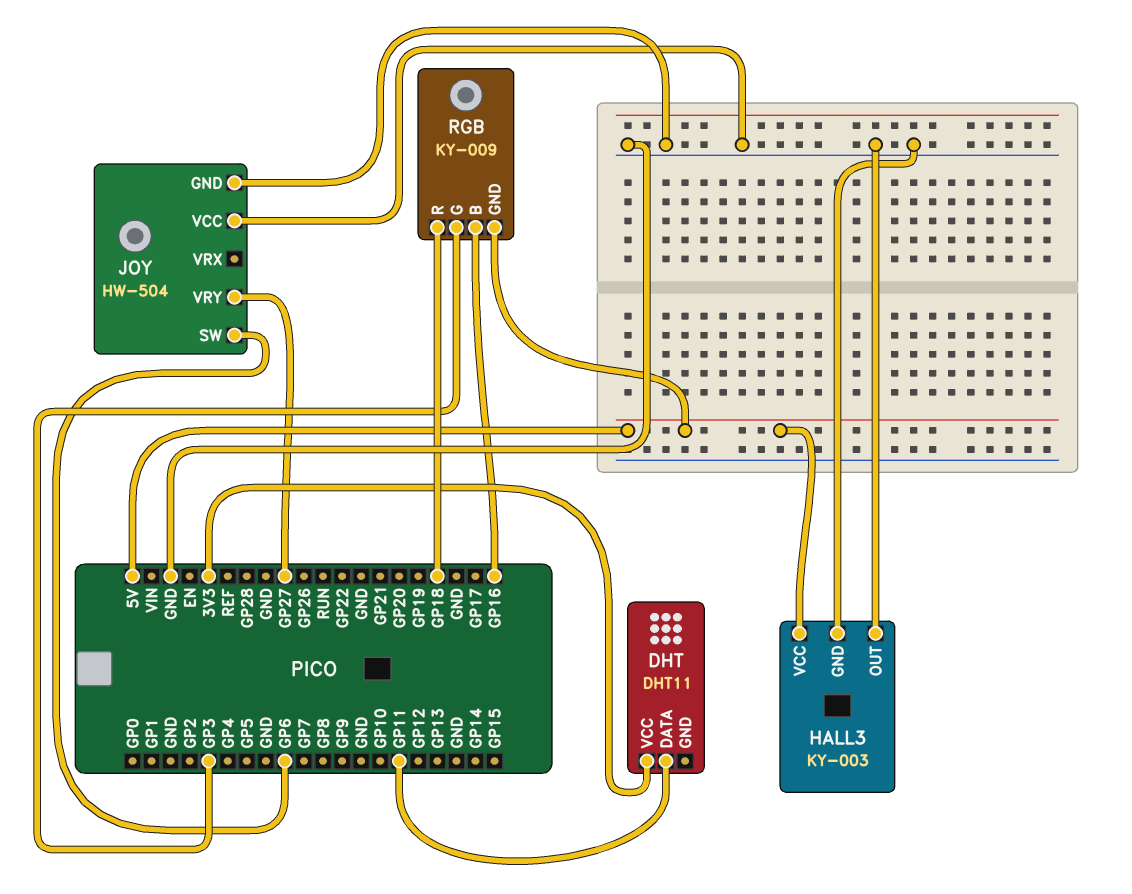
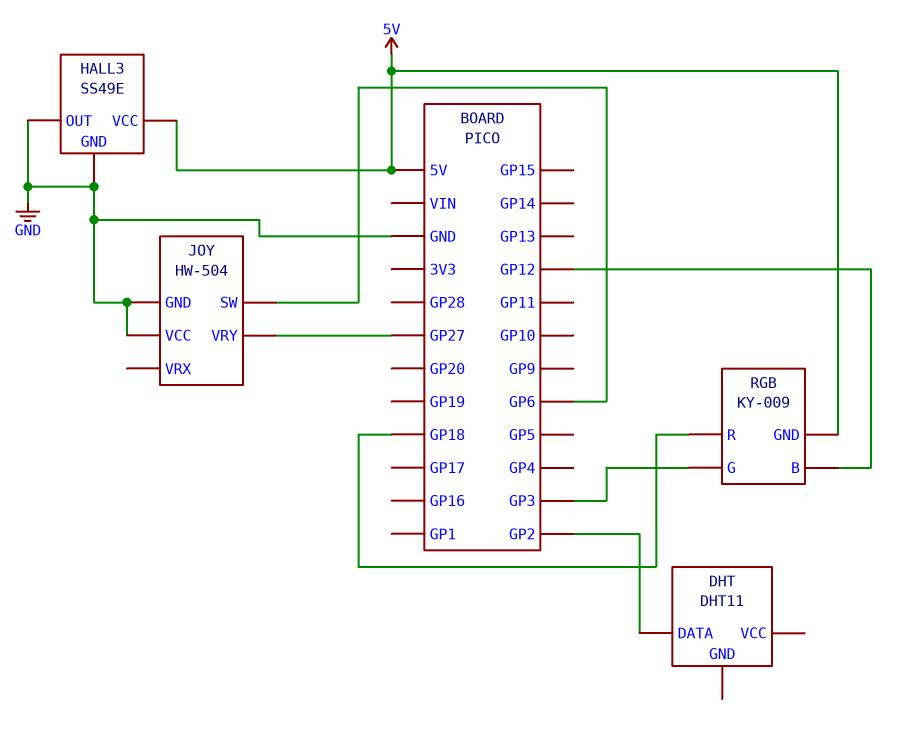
DHT pin DATA: GP11 -> GP2
DHT pin VCC: 3V3 -> none
HALL3: KY-003 -> SS49E
RGB pin B: GP16 -> GP12

